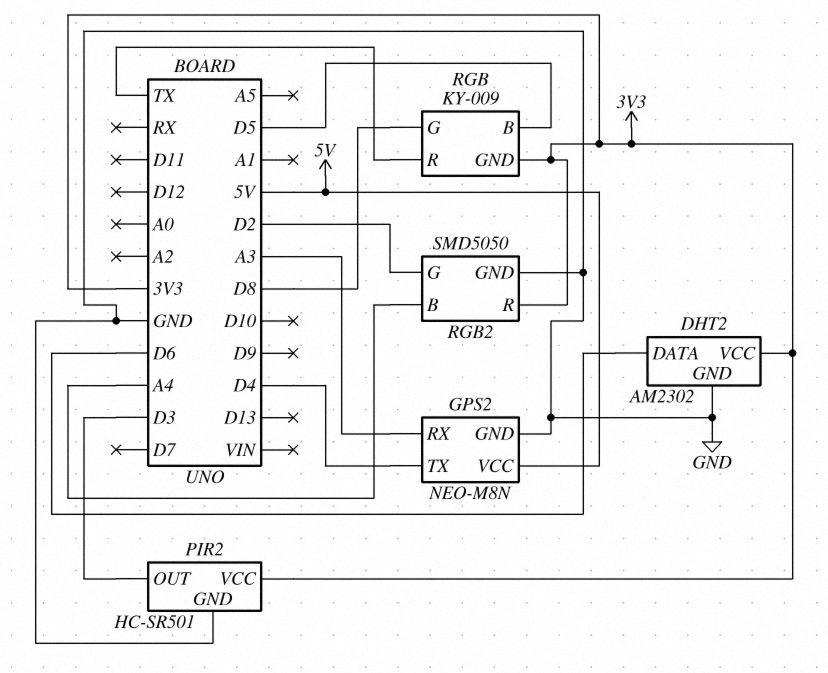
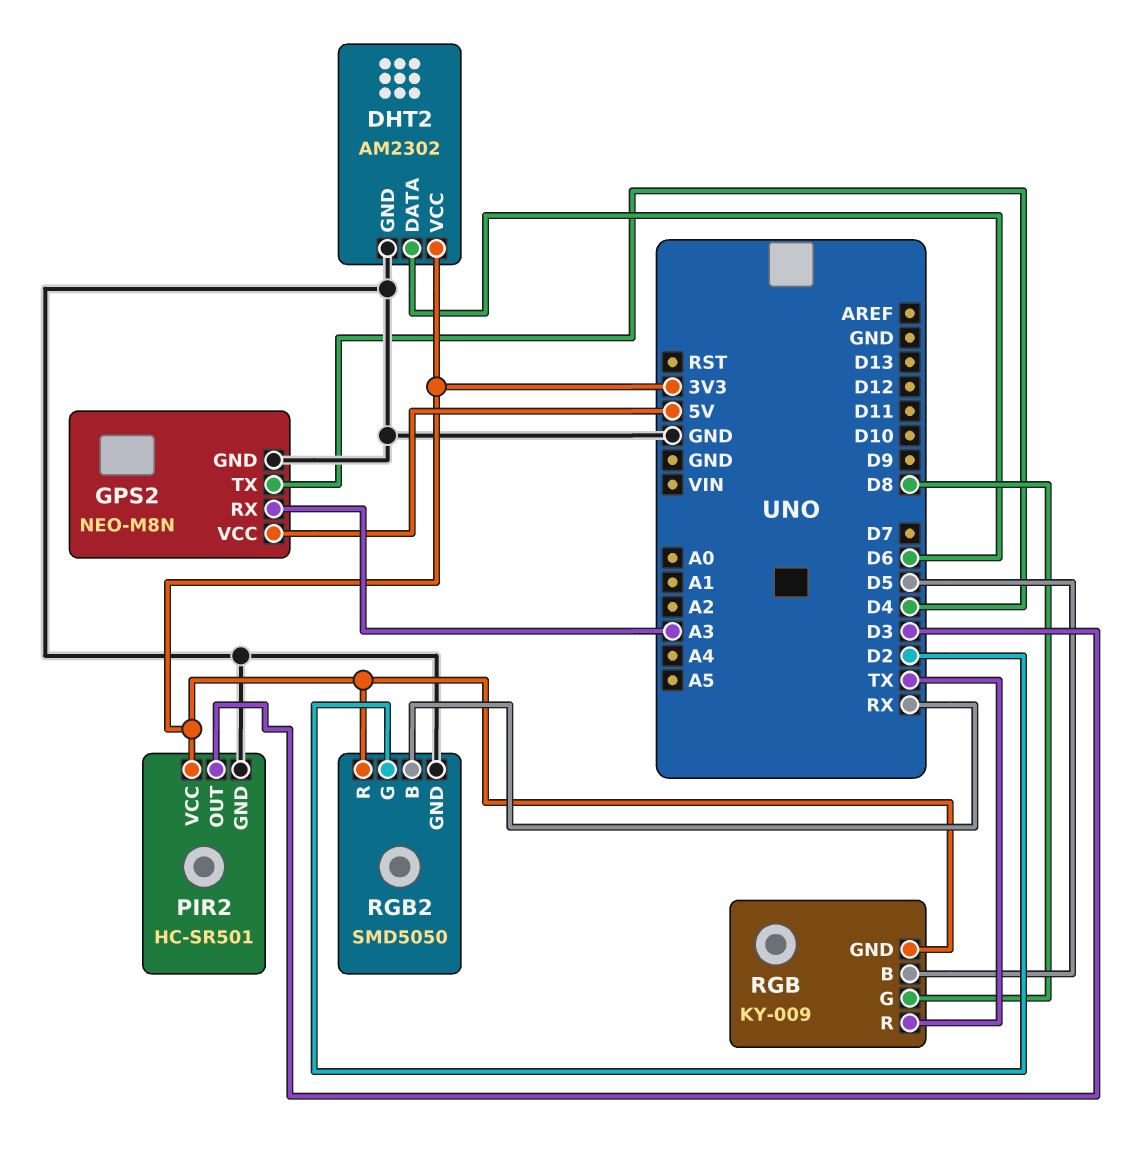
RGB2 pin B: A4 -> RX

